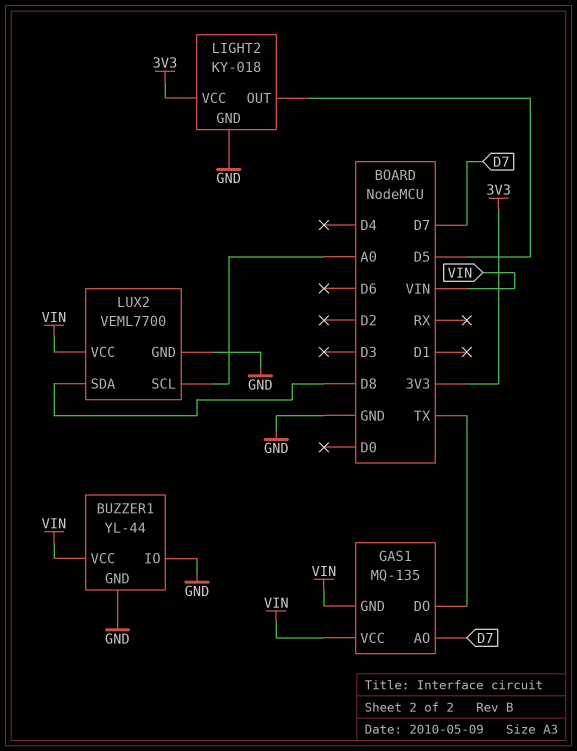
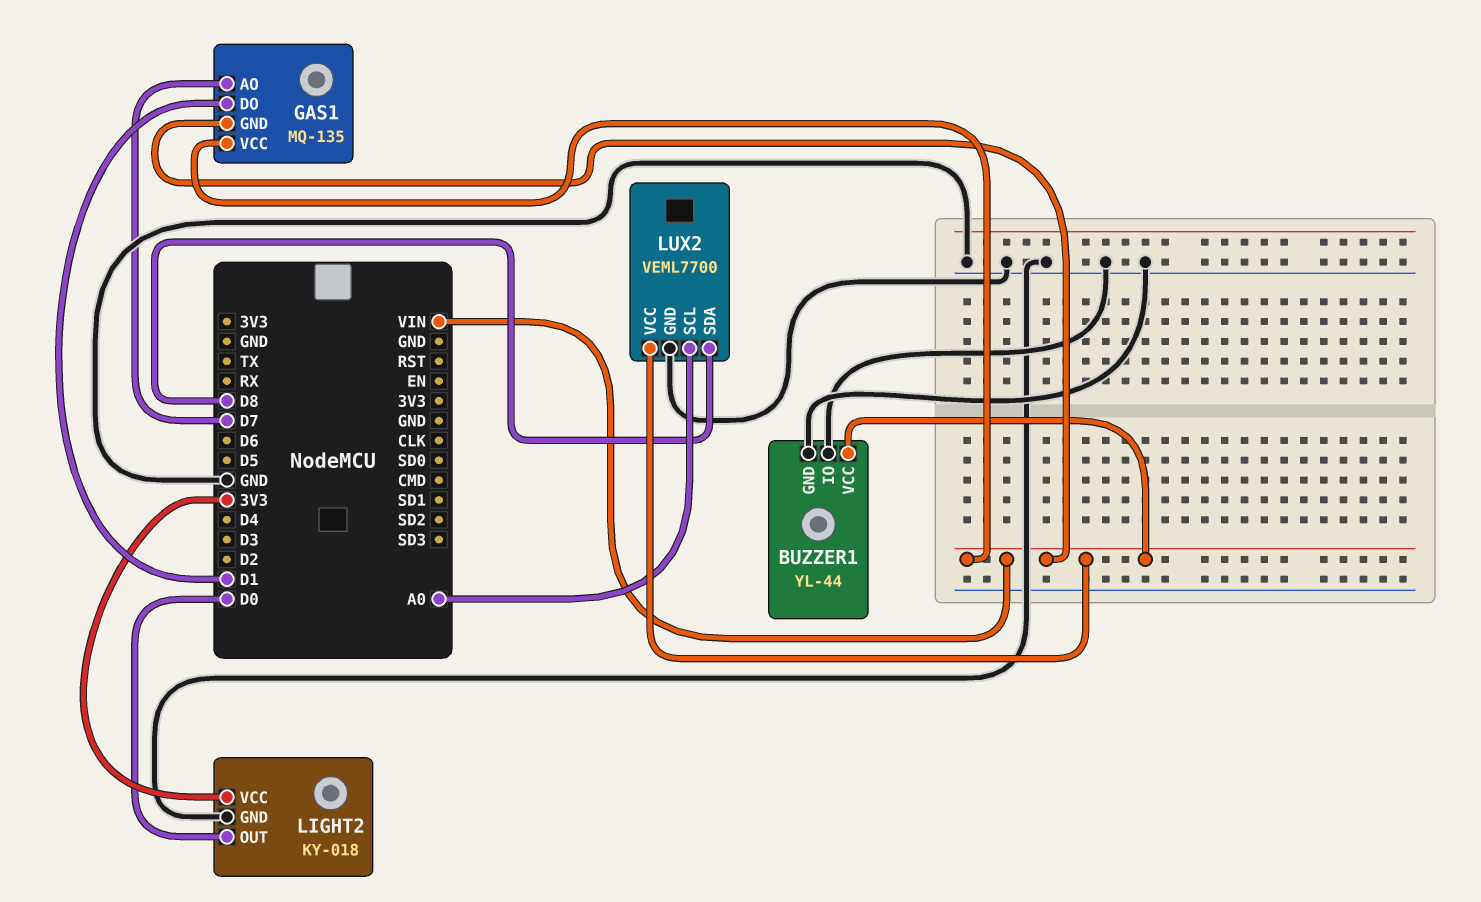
GAS1 pin DO: TX -> D1
LIGHT2 pin OUT: D5 -> D0

